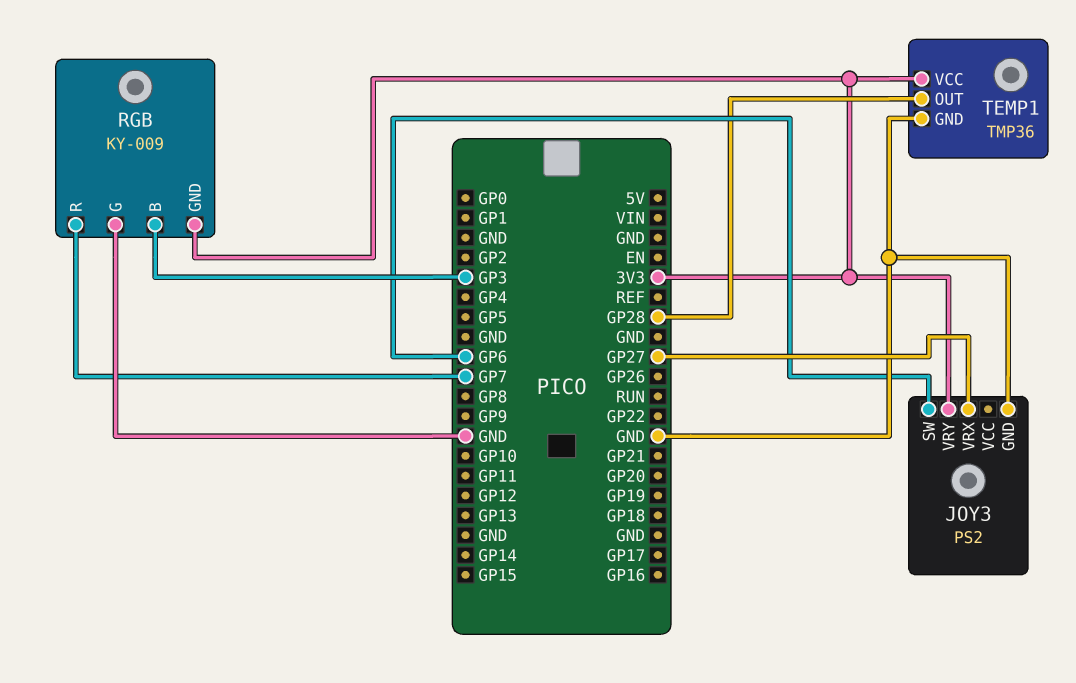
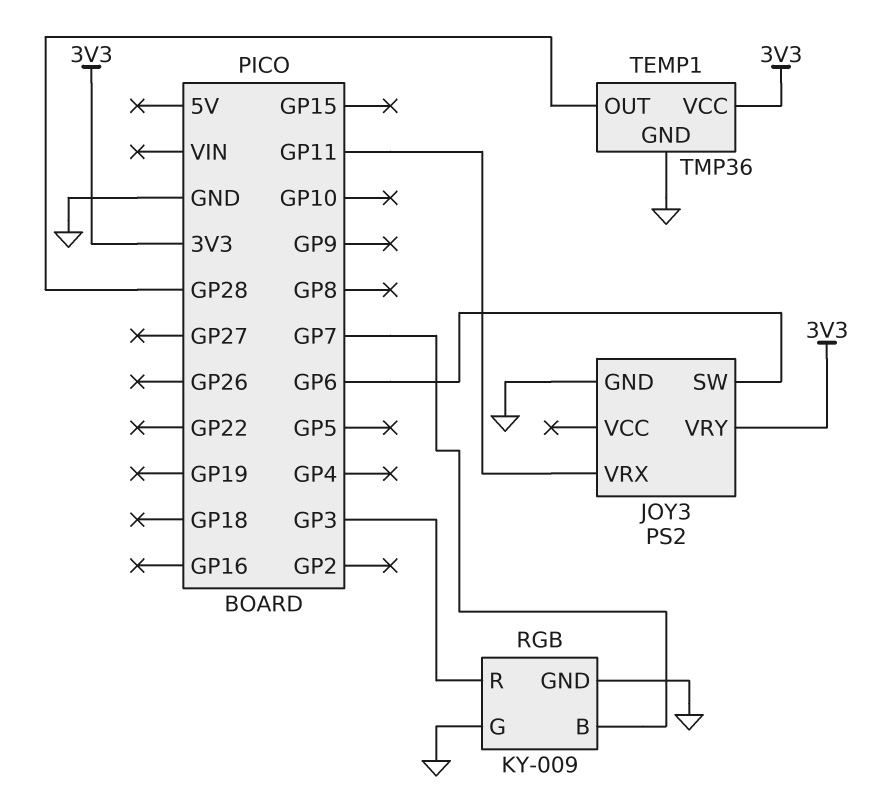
JOY3 pin VRX: GP27 -> GP11
RGB pin B: GP3 -> GP7
RGB pin GND: 3V3 -> GND
RGB pin R: GP7 -> GP3

